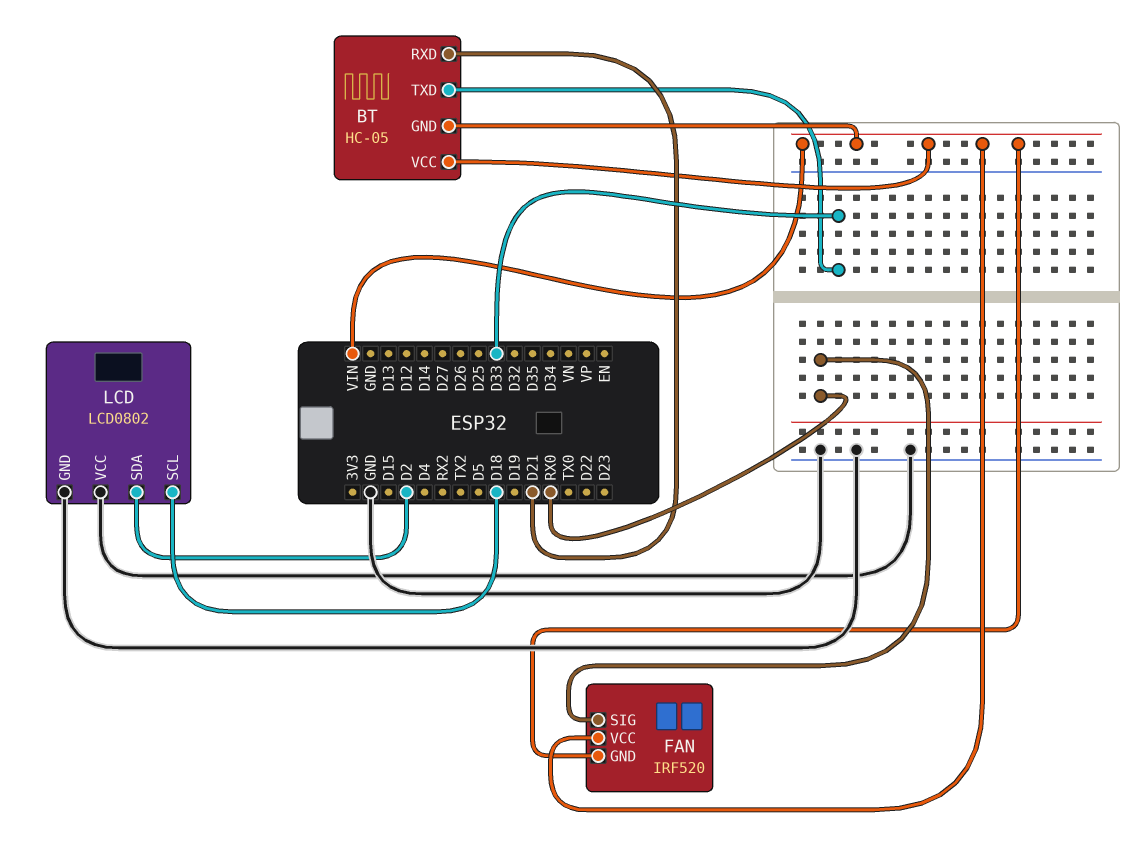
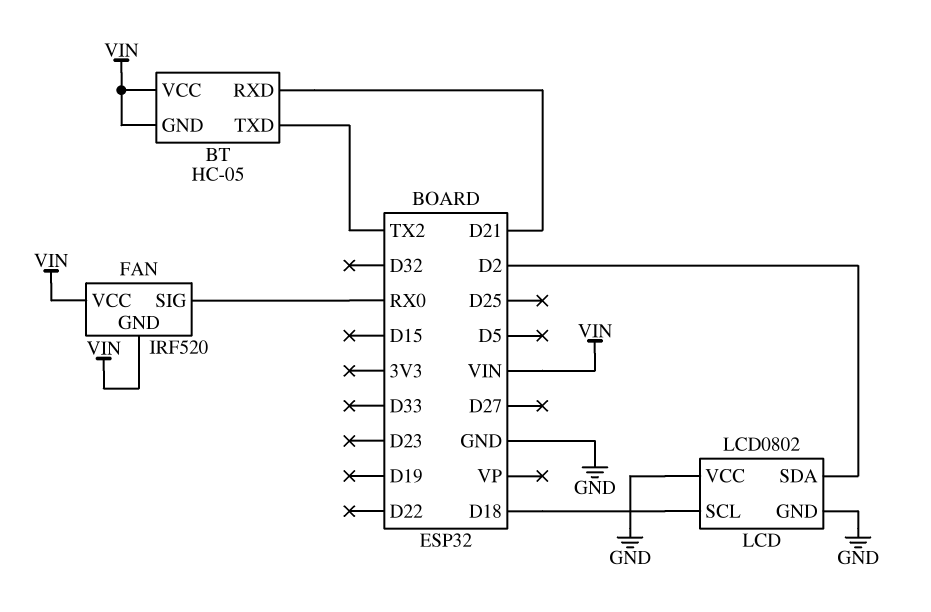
BT pin TXD: D33 -> TX2

